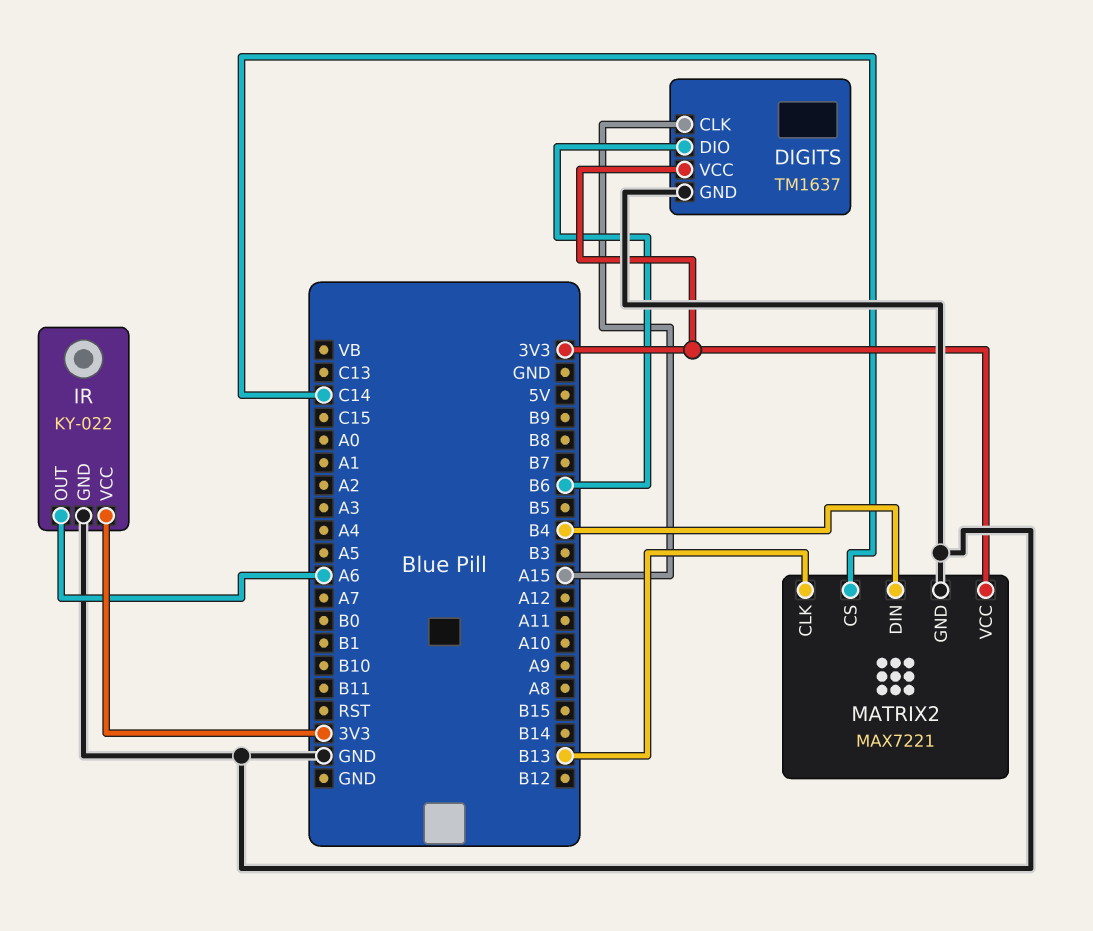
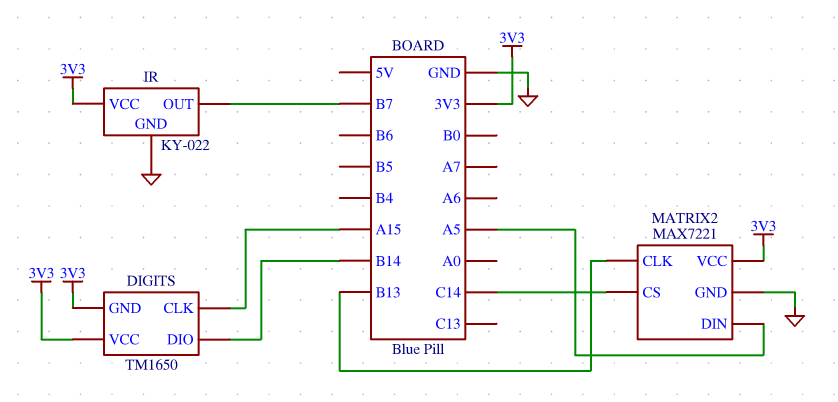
DIGITS: TM1637 -> TM1650
DIGITS pin DIO: B6 -> B14
DIGITS pin GND: GND -> 3V3
IR pin OUT: A6 -> B7
MATRIX2 pin DIN: B4 -> A5

